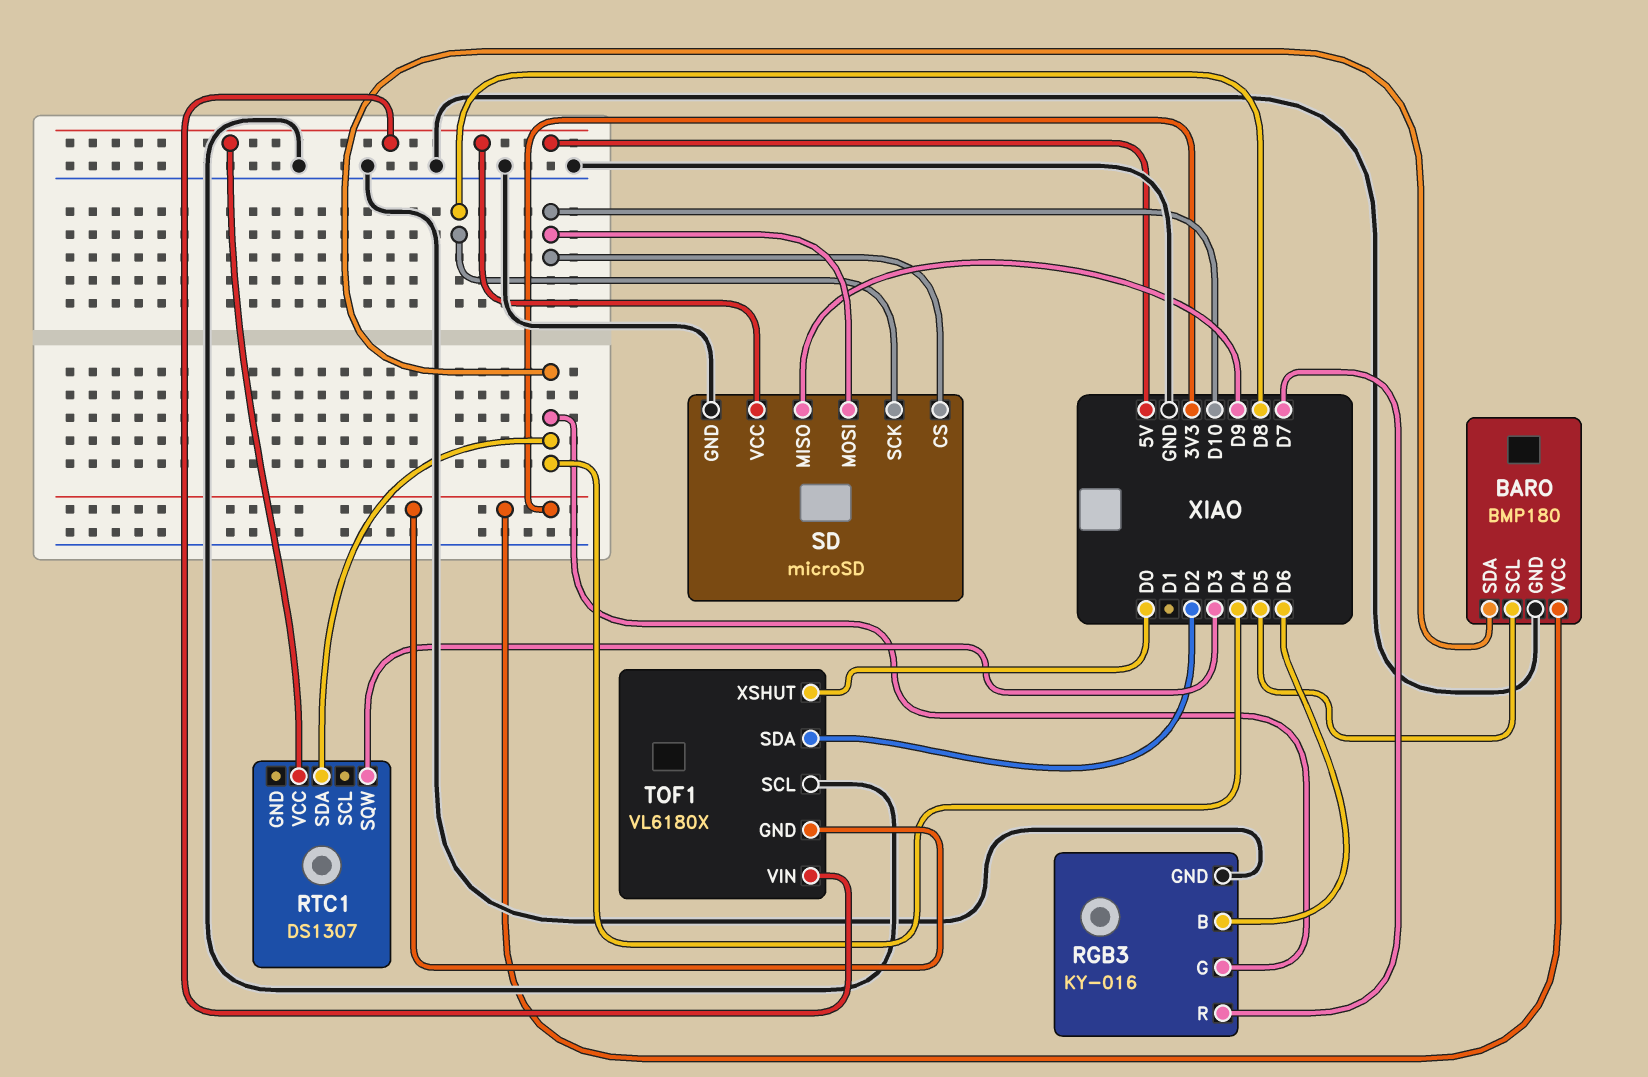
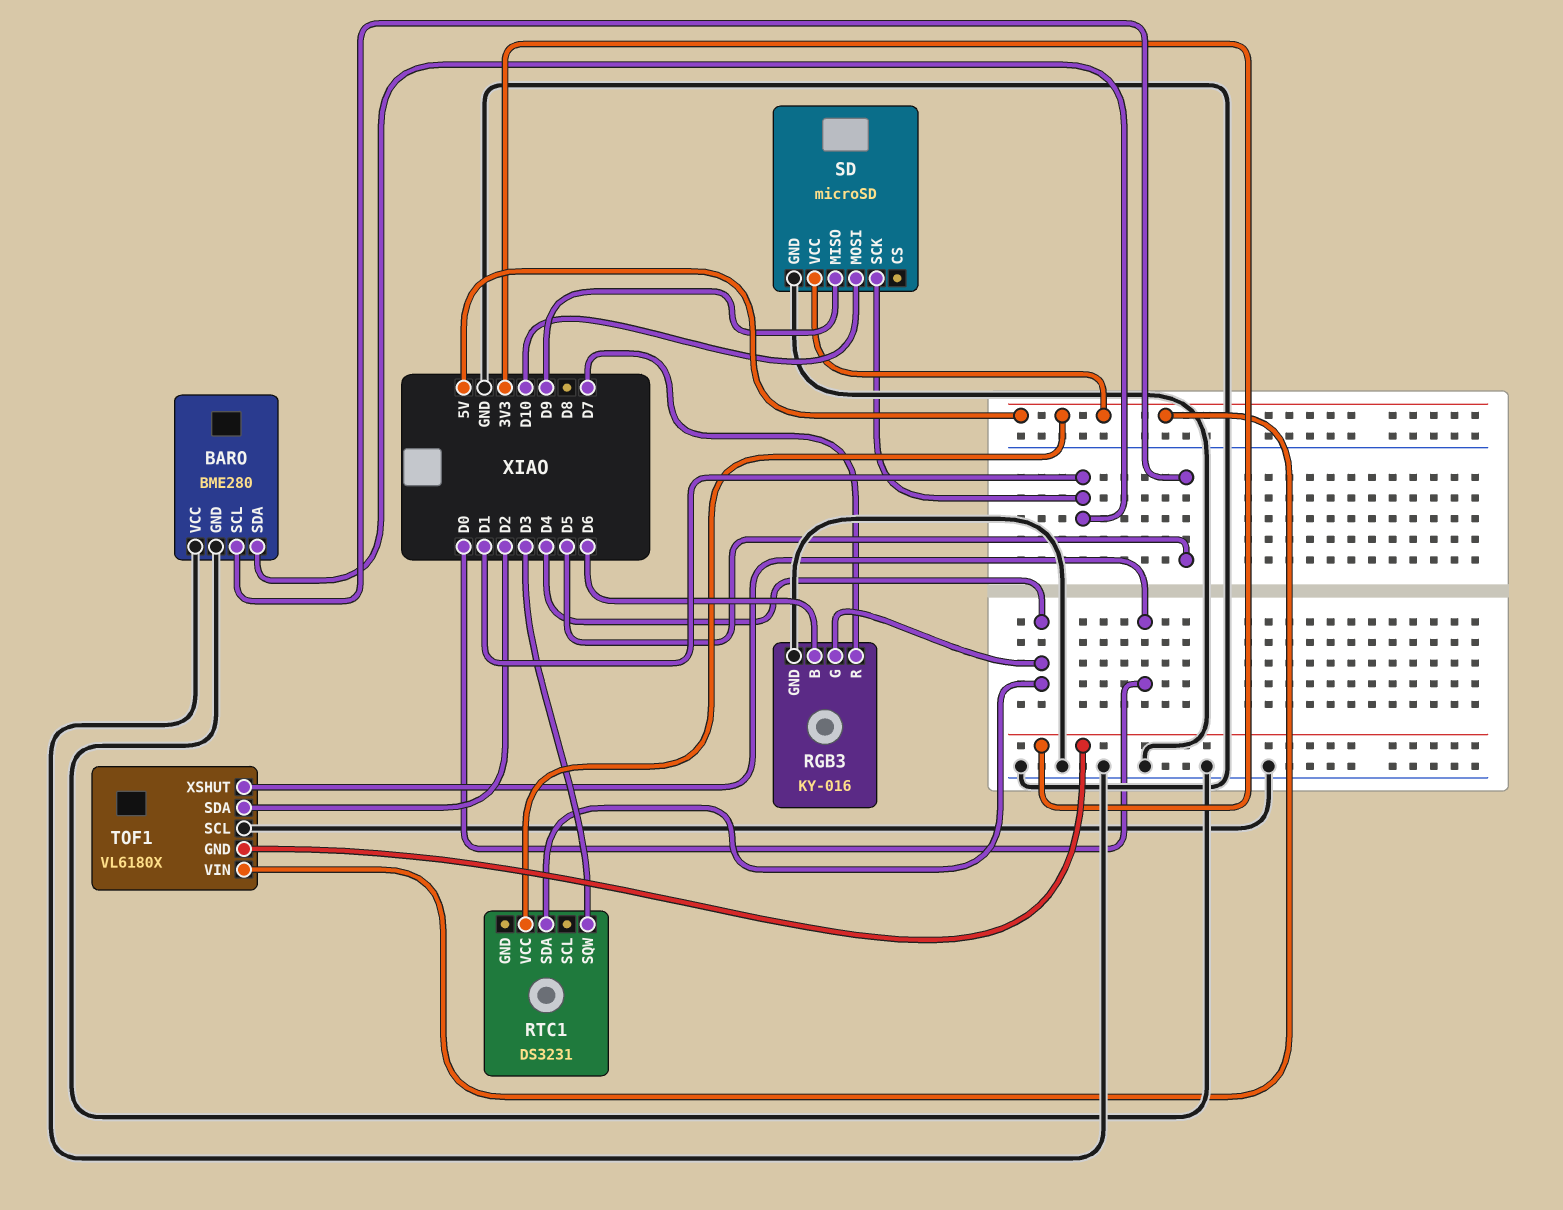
BARO: BMP180 -> BME280
BARO pin SDA: D4 -> D1
BARO pin VCC: 3V3 -> GND
RTC1: DS1307 -> DS3231
SD pin CS: D10 -> none
SD pin SCK: D8 -> D1

